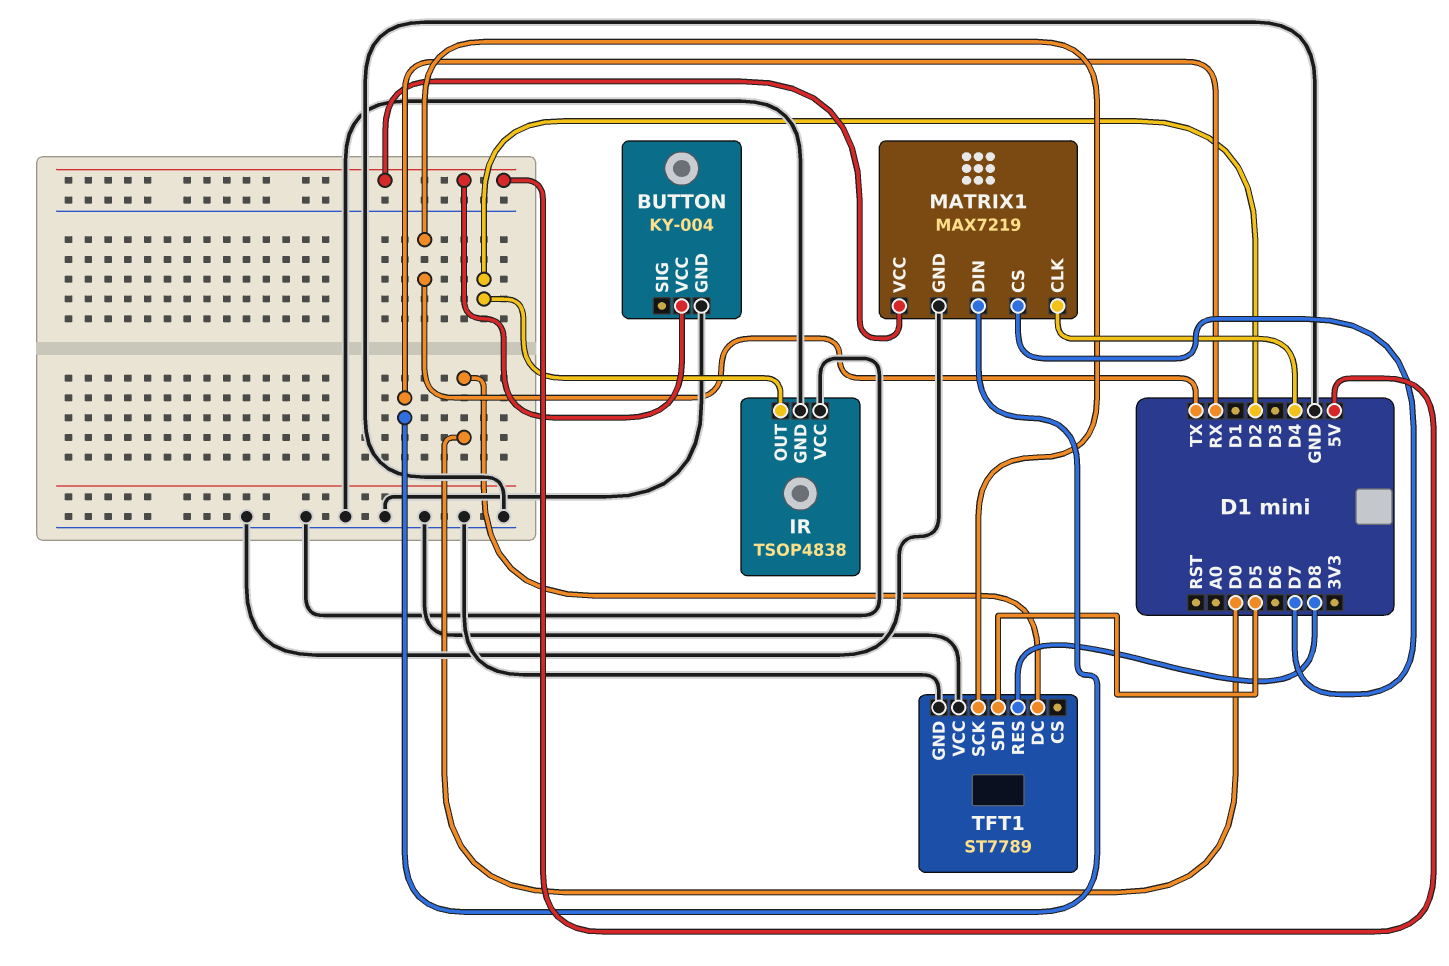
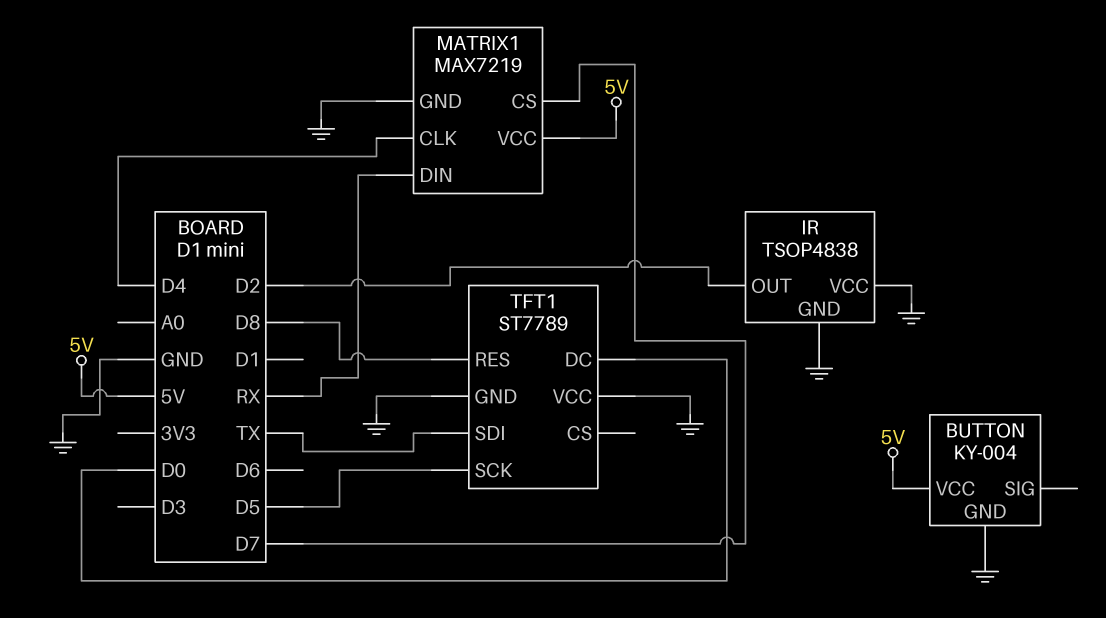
TFT1 pin SCK: TX -> D5
TFT1 pin SDI: D5 -> TX

